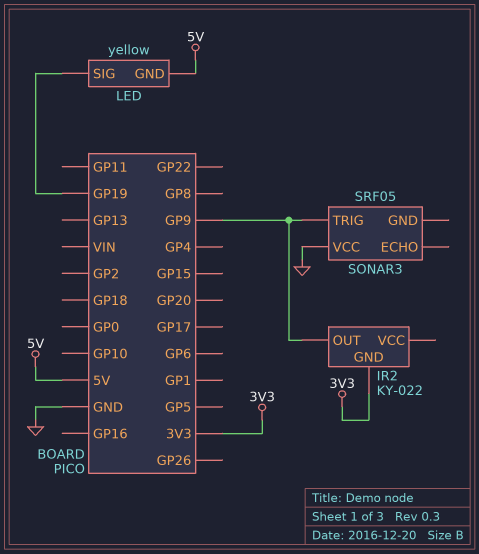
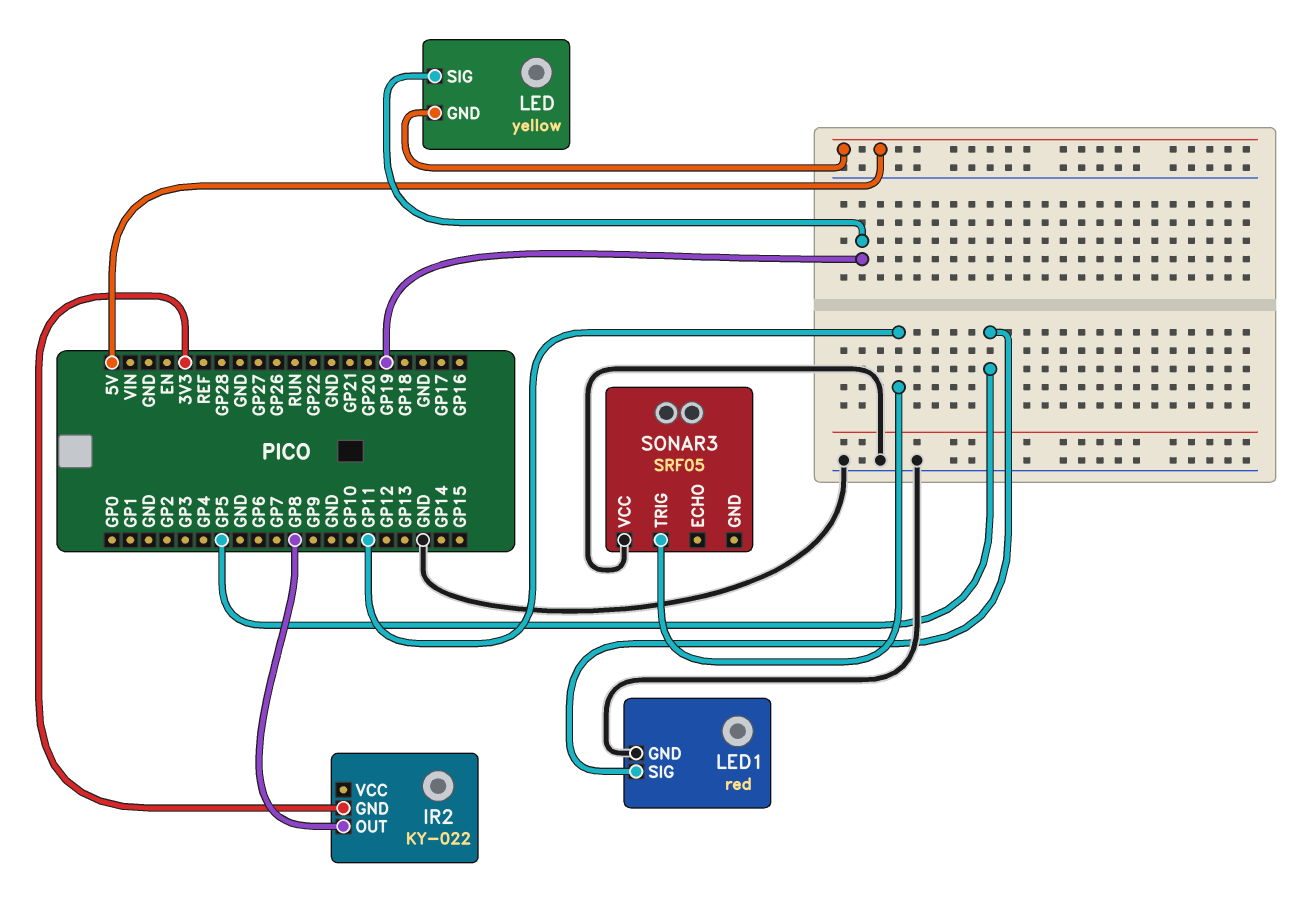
IR2 pin OUT: GP9 -> GP8
LED1: none -> red
LED1 pin GND: none -> GND
LED1 pin SIG: none -> GP5
SONAR3 pin TRIG: GP9 -> GP11

